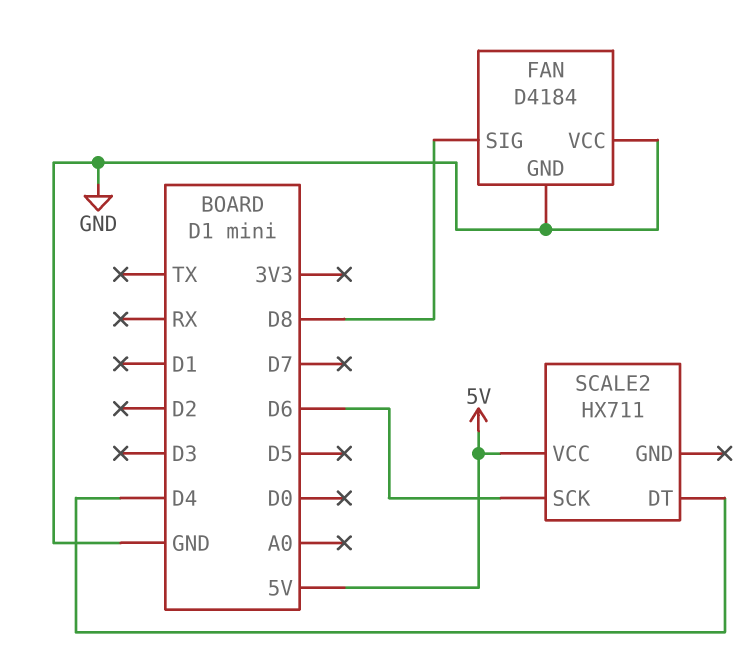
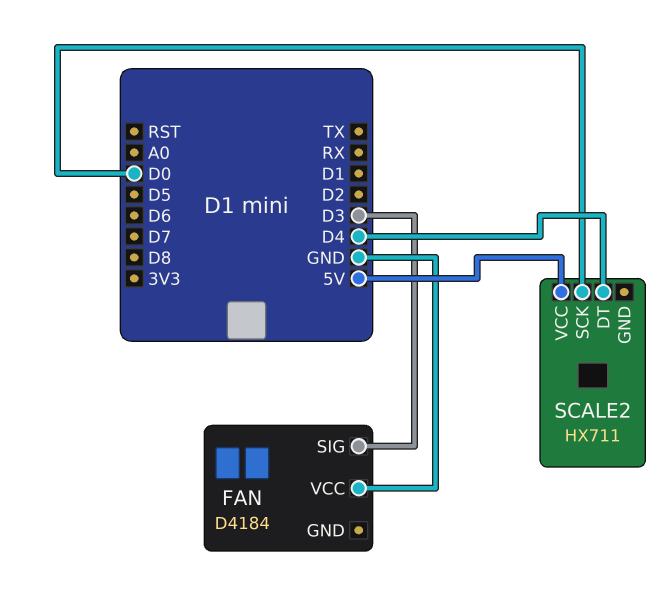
FAN pin GND: GND -> none
FAN pin SIG: D8 -> D3
SCALE2 pin SCK: D6 -> D0

